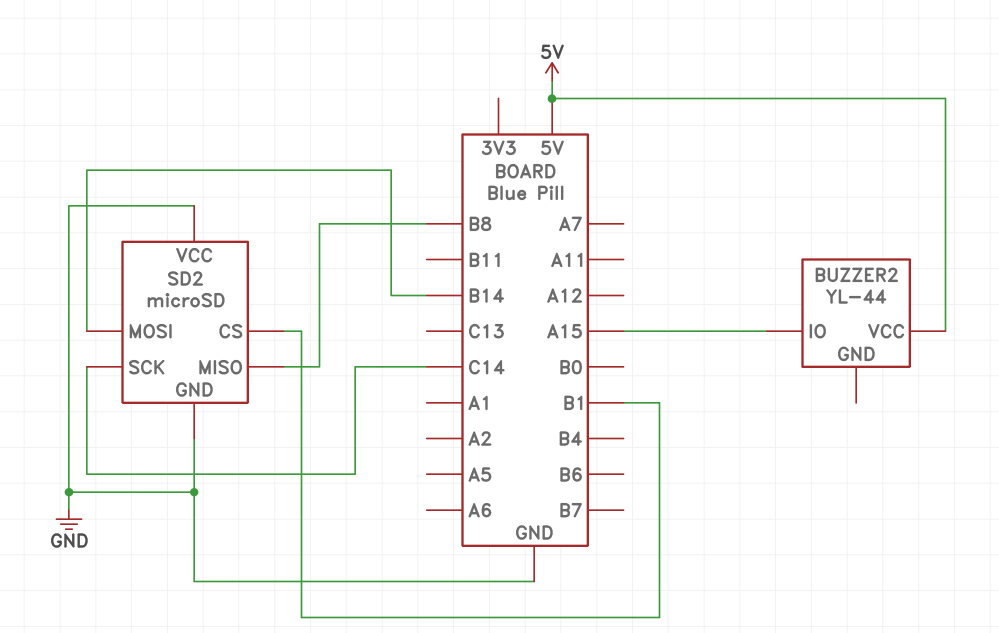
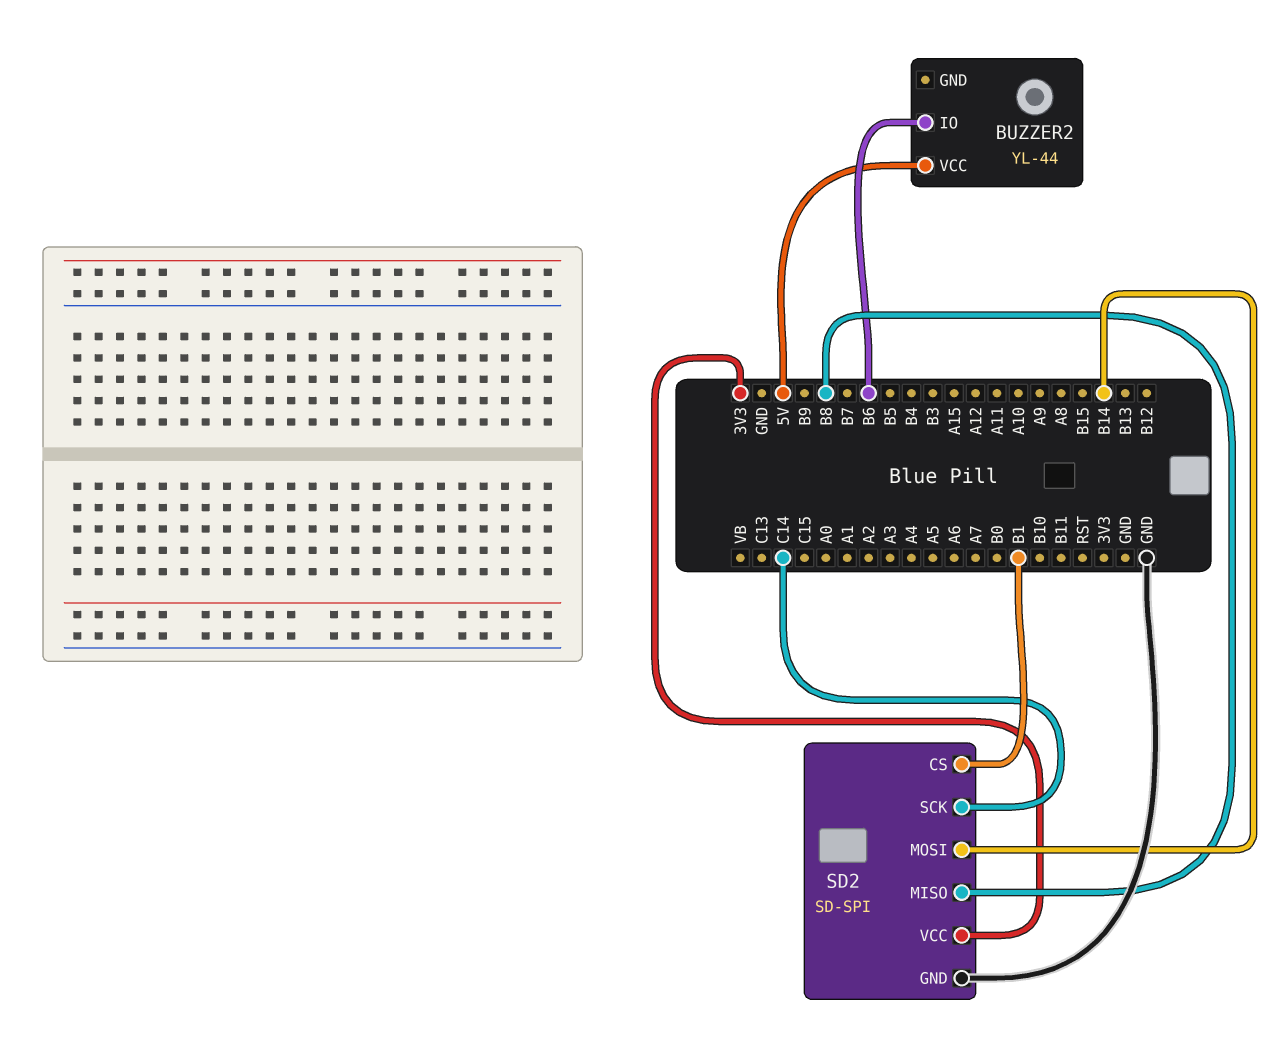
BUZZER2 pin IO: A15 -> B6
SD2: microSD -> SD-SPI
SD2 pin VCC: GND -> 3V3

